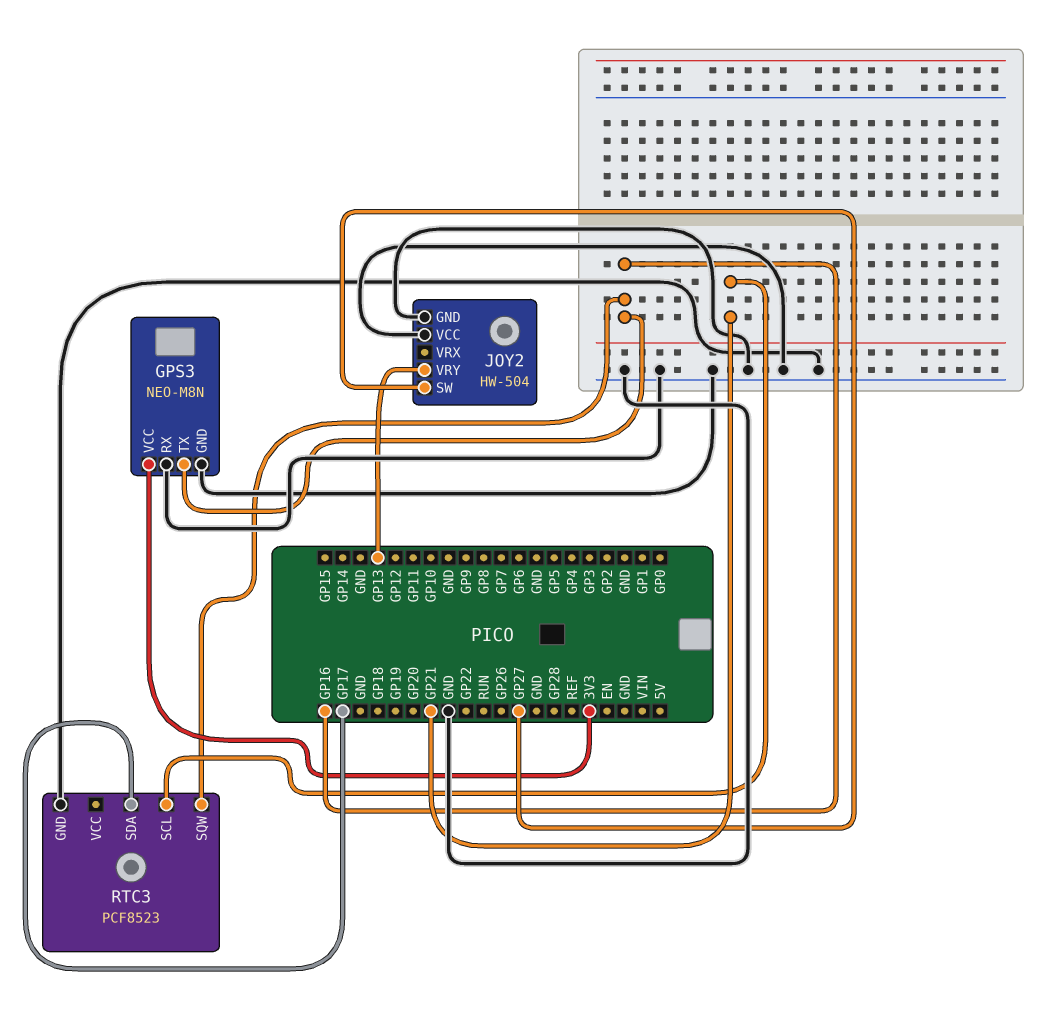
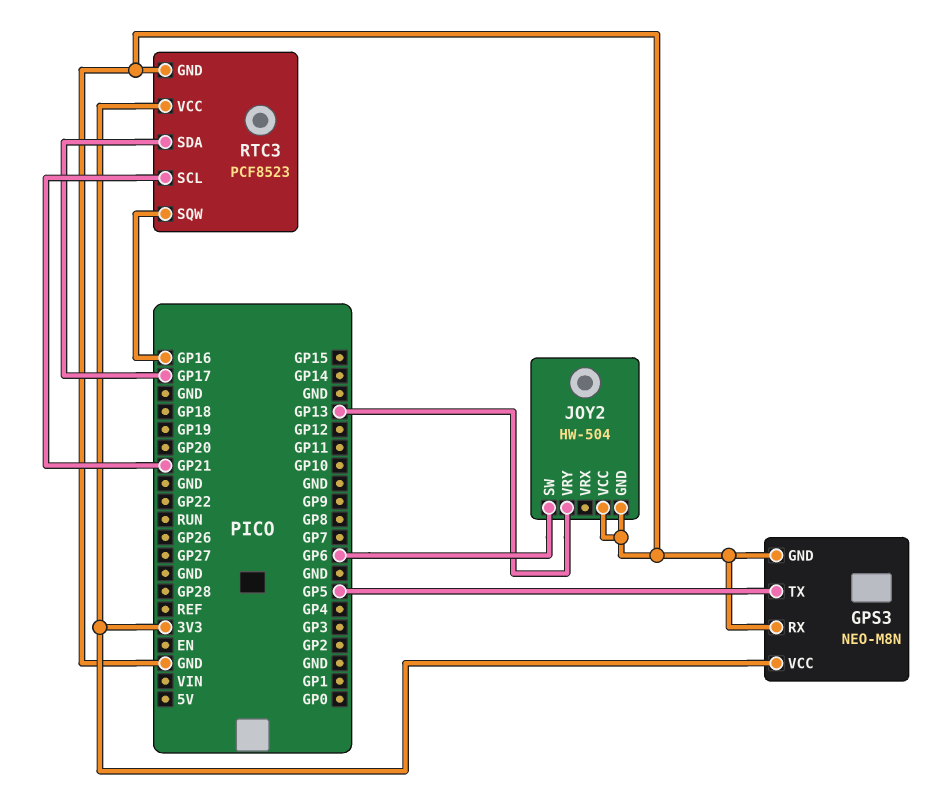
GPS3 pin TX: GP16 -> GP5
JOY2 pin SW: GP27 -> GP6
RTC3 pin VCC: none -> 3V3

